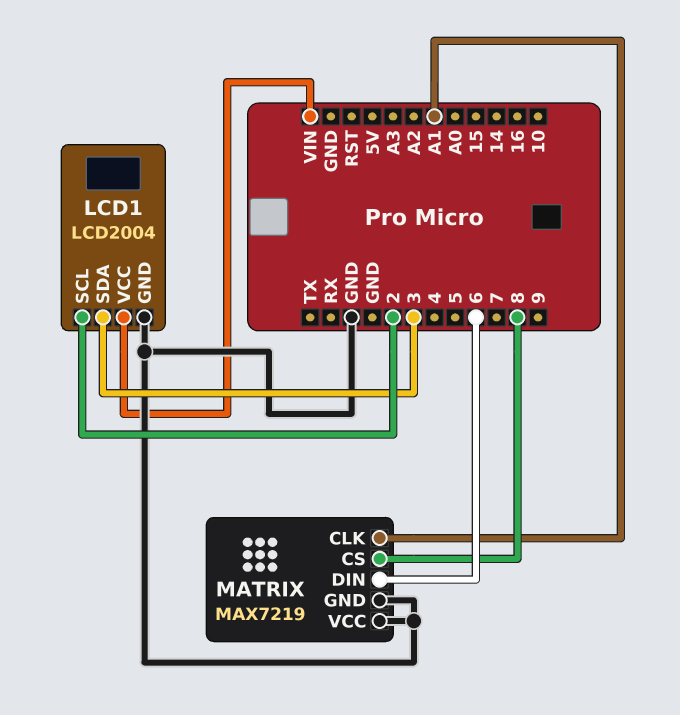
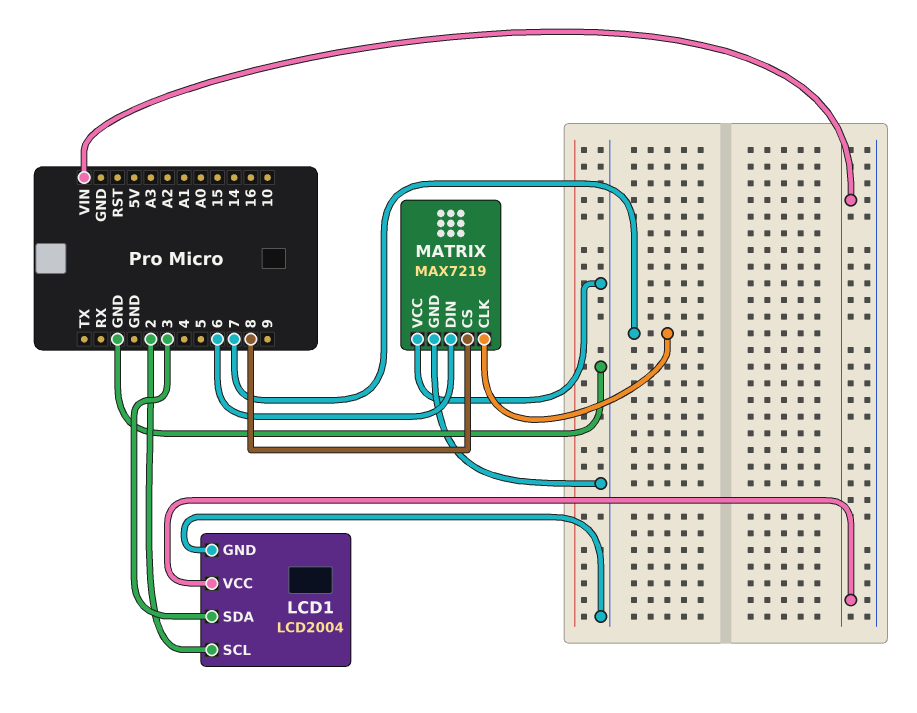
MATRIX pin CLK: A1 -> 7

